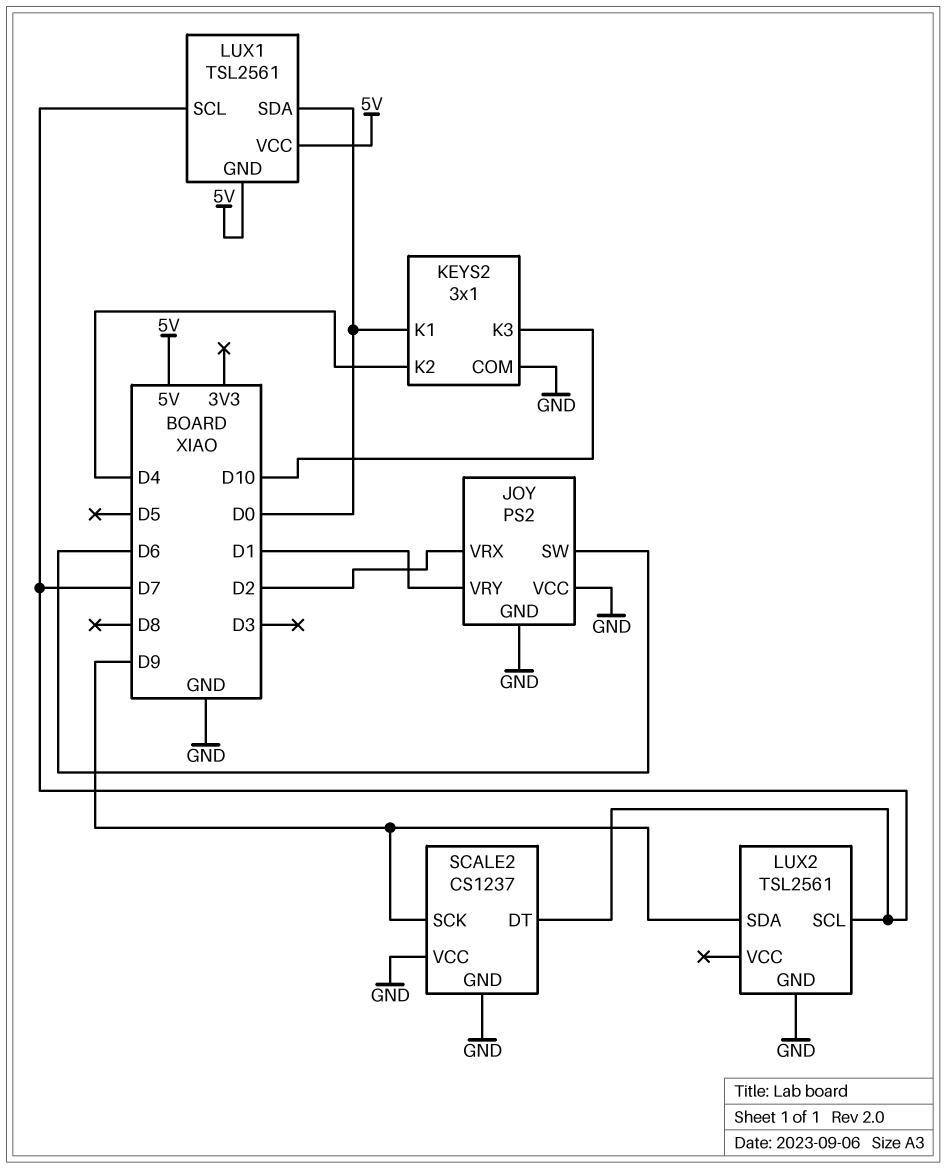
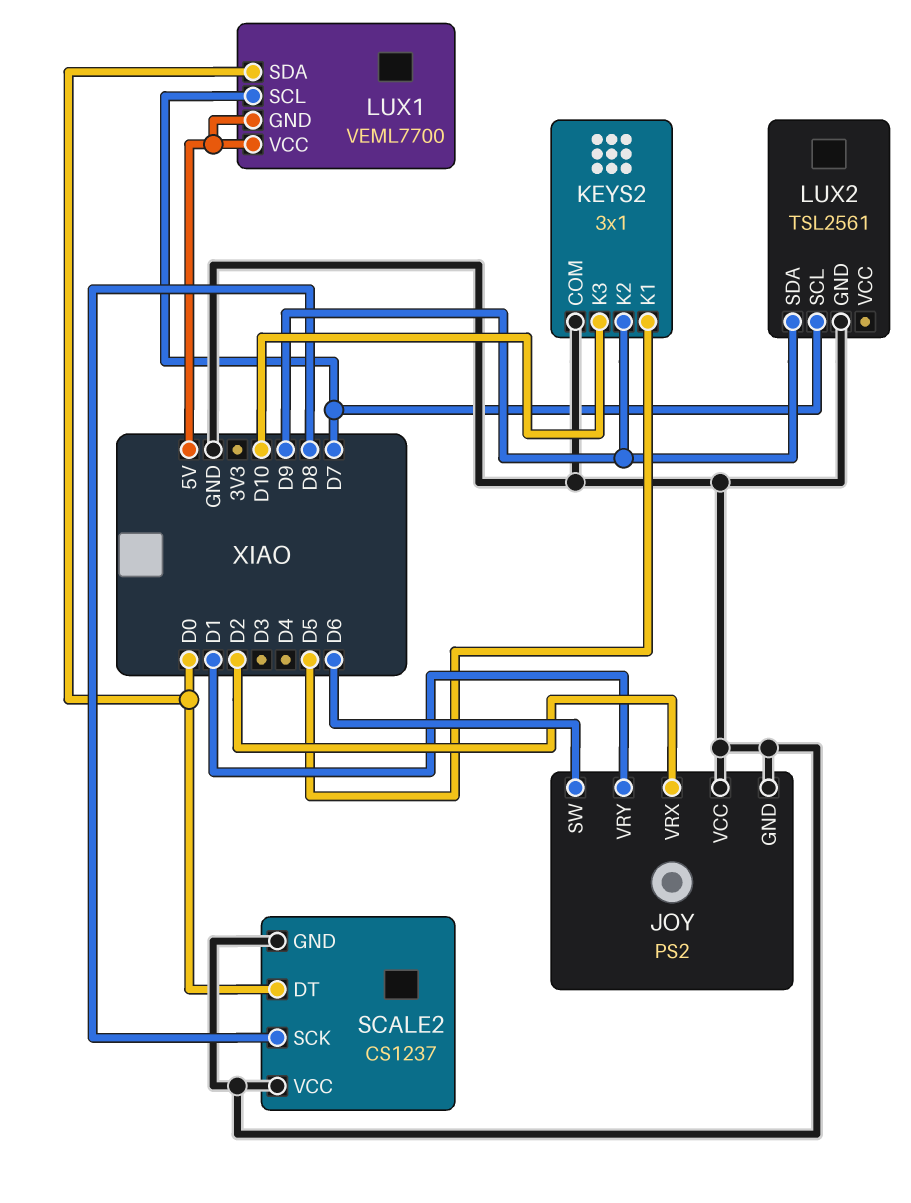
KEYS2 pin K1: D0 -> D5
KEYS2 pin K2: D4 -> D9
LUX1: TSL2561 -> VEML7700
SCALE2 pin DT: D7 -> D0
SCALE2 pin SCK: D9 -> D8

